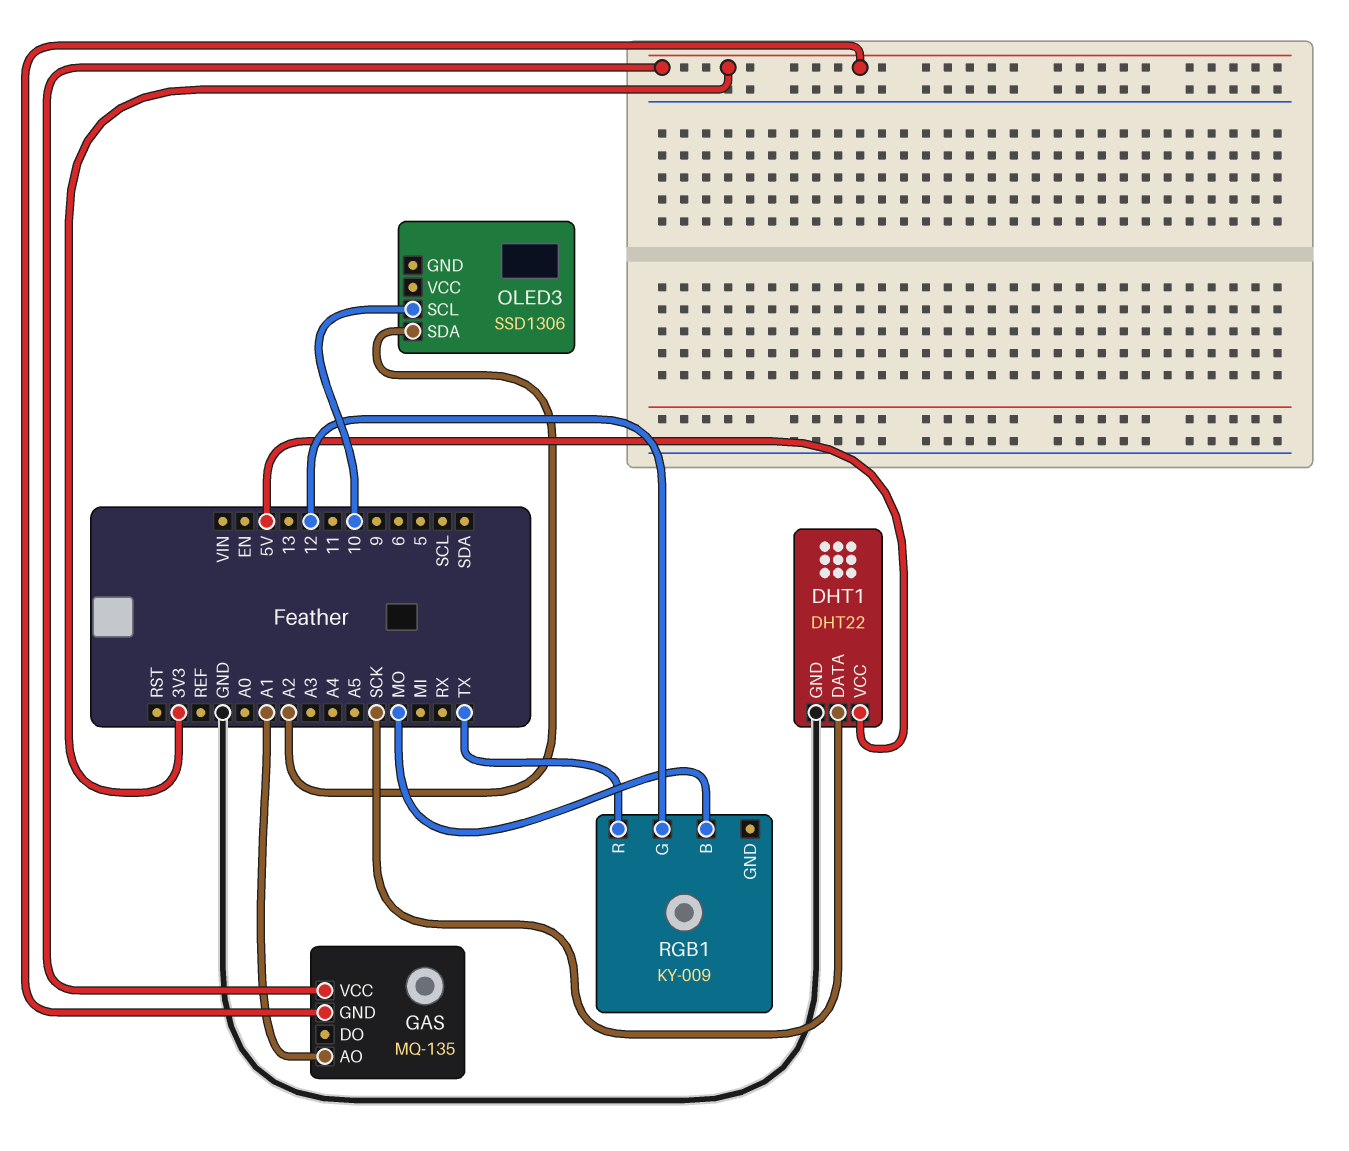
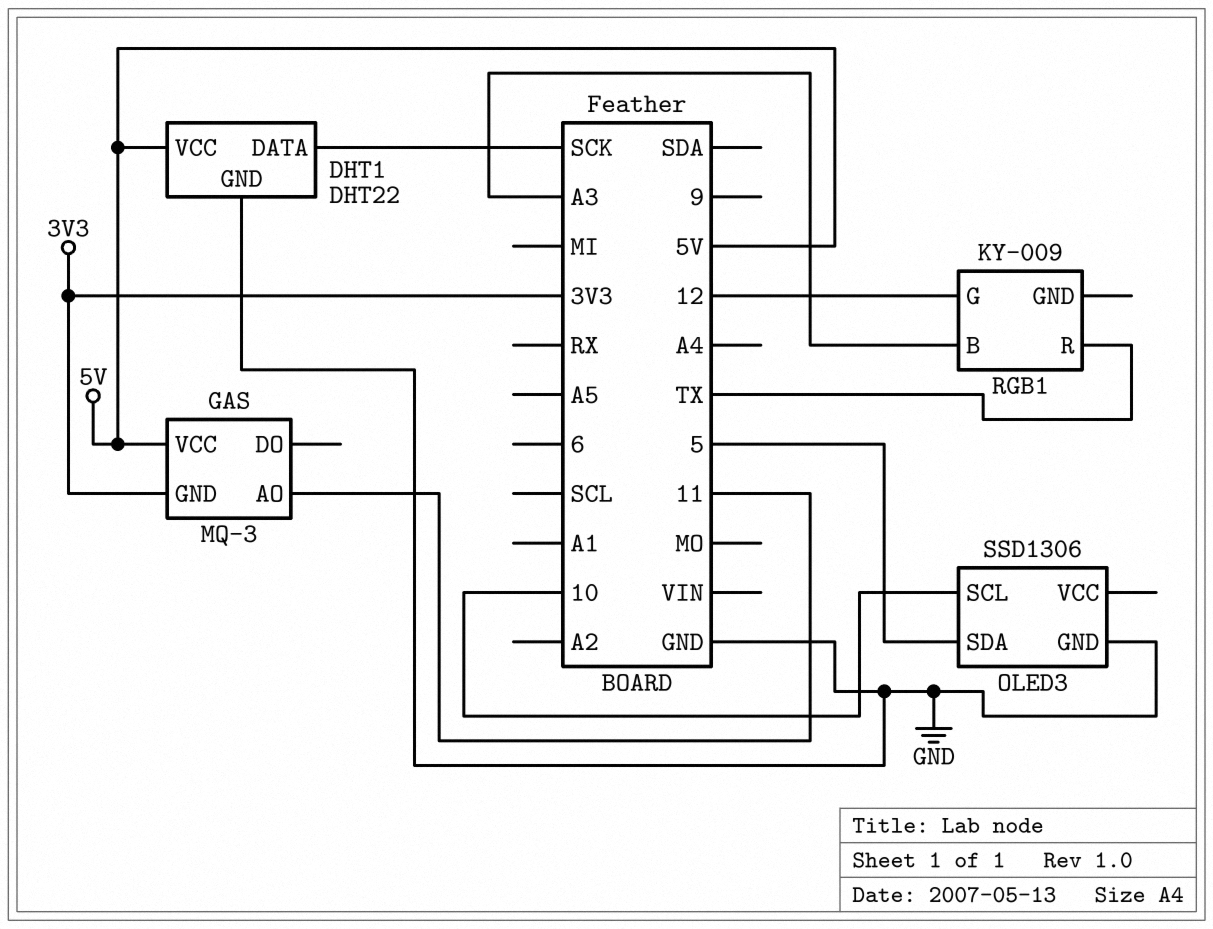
GAS: MQ-135 -> MQ-3
GAS pin AO: A1 -> 11
GAS pin VCC: 3V3 -> 5V
OLED3 pin GND: none -> GND
OLED3 pin SDA: A2 -> 5
RGB1 pin B: MO -> A3

